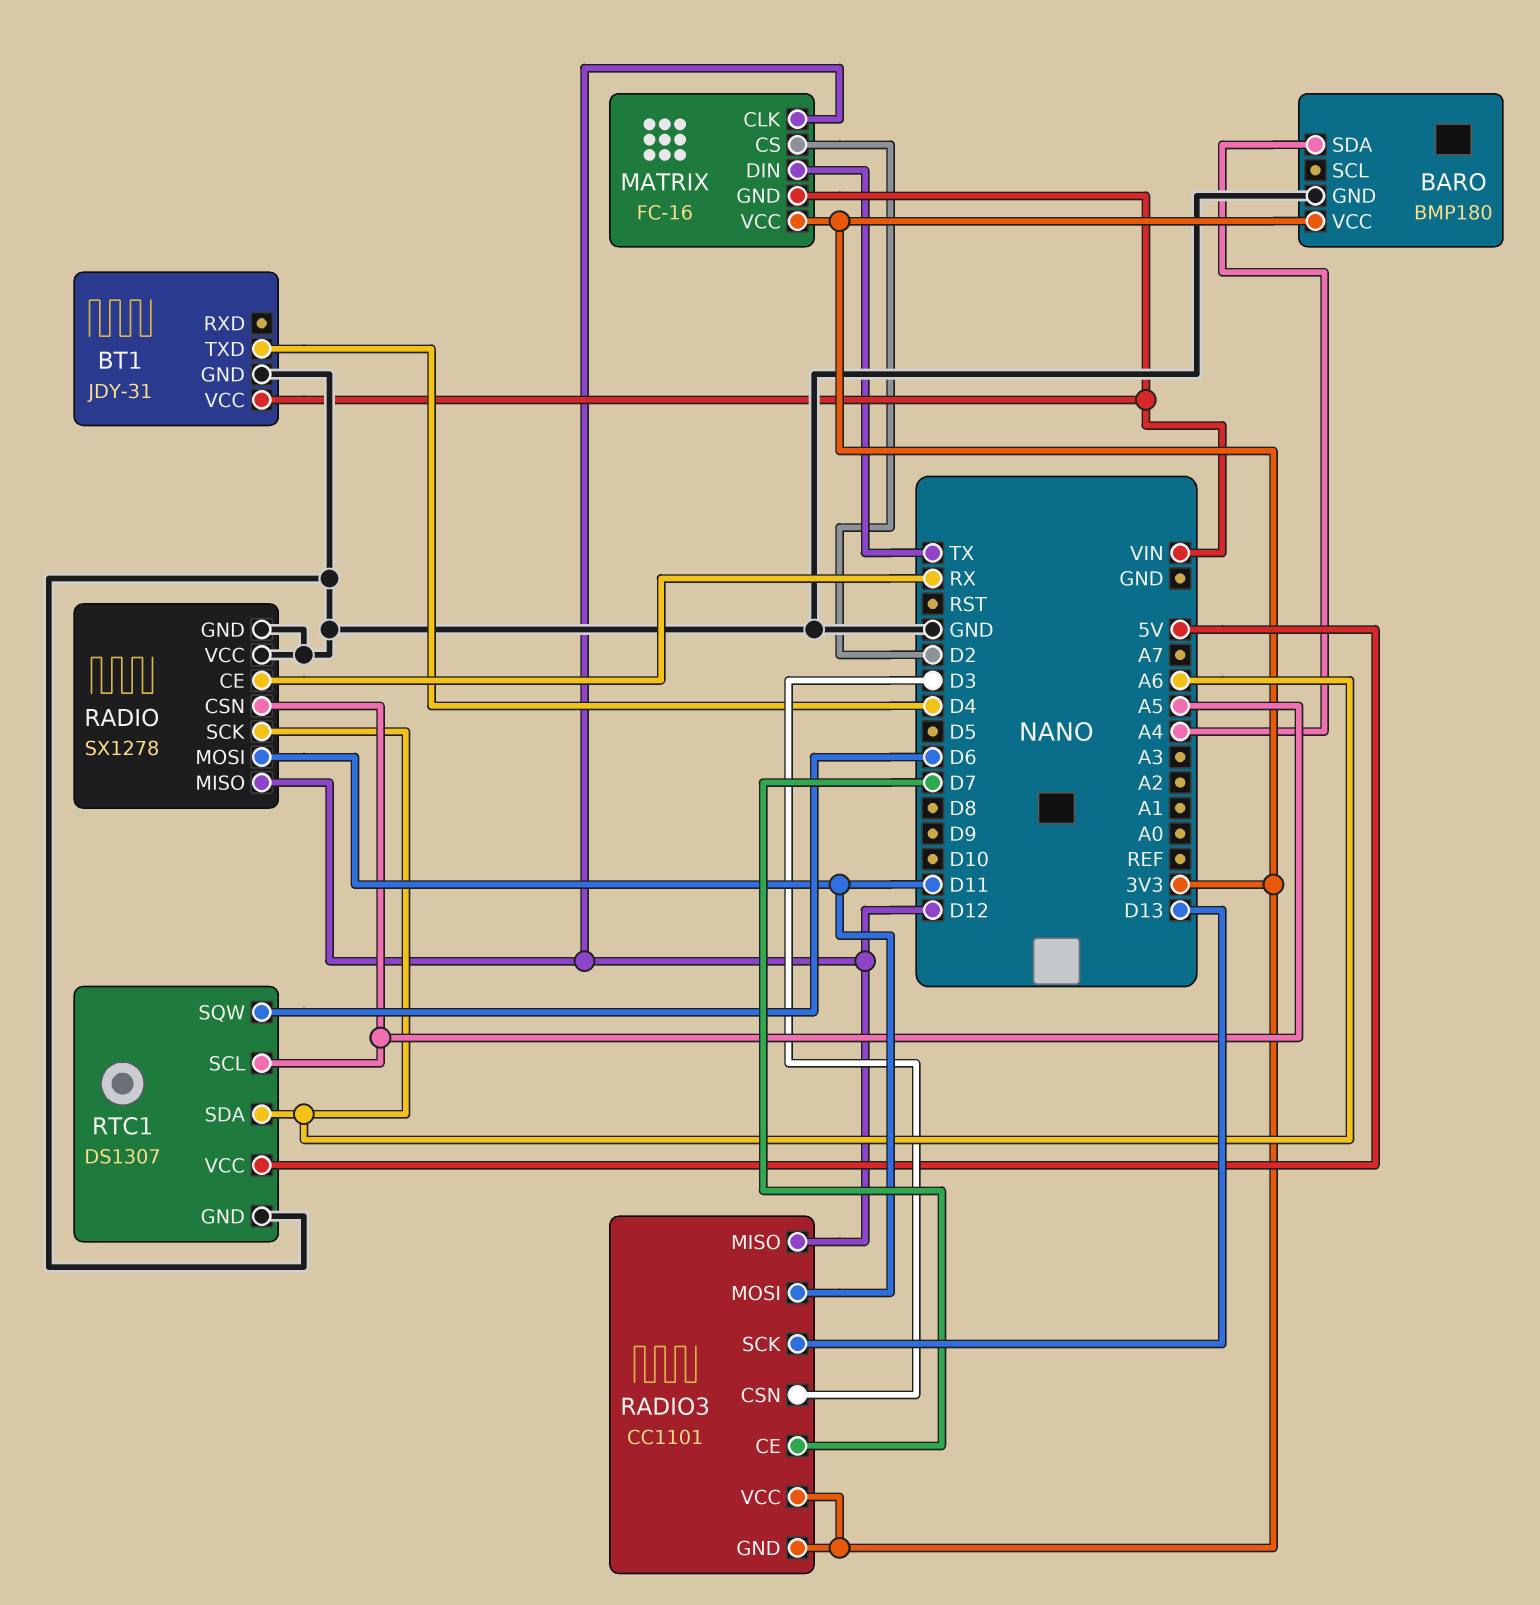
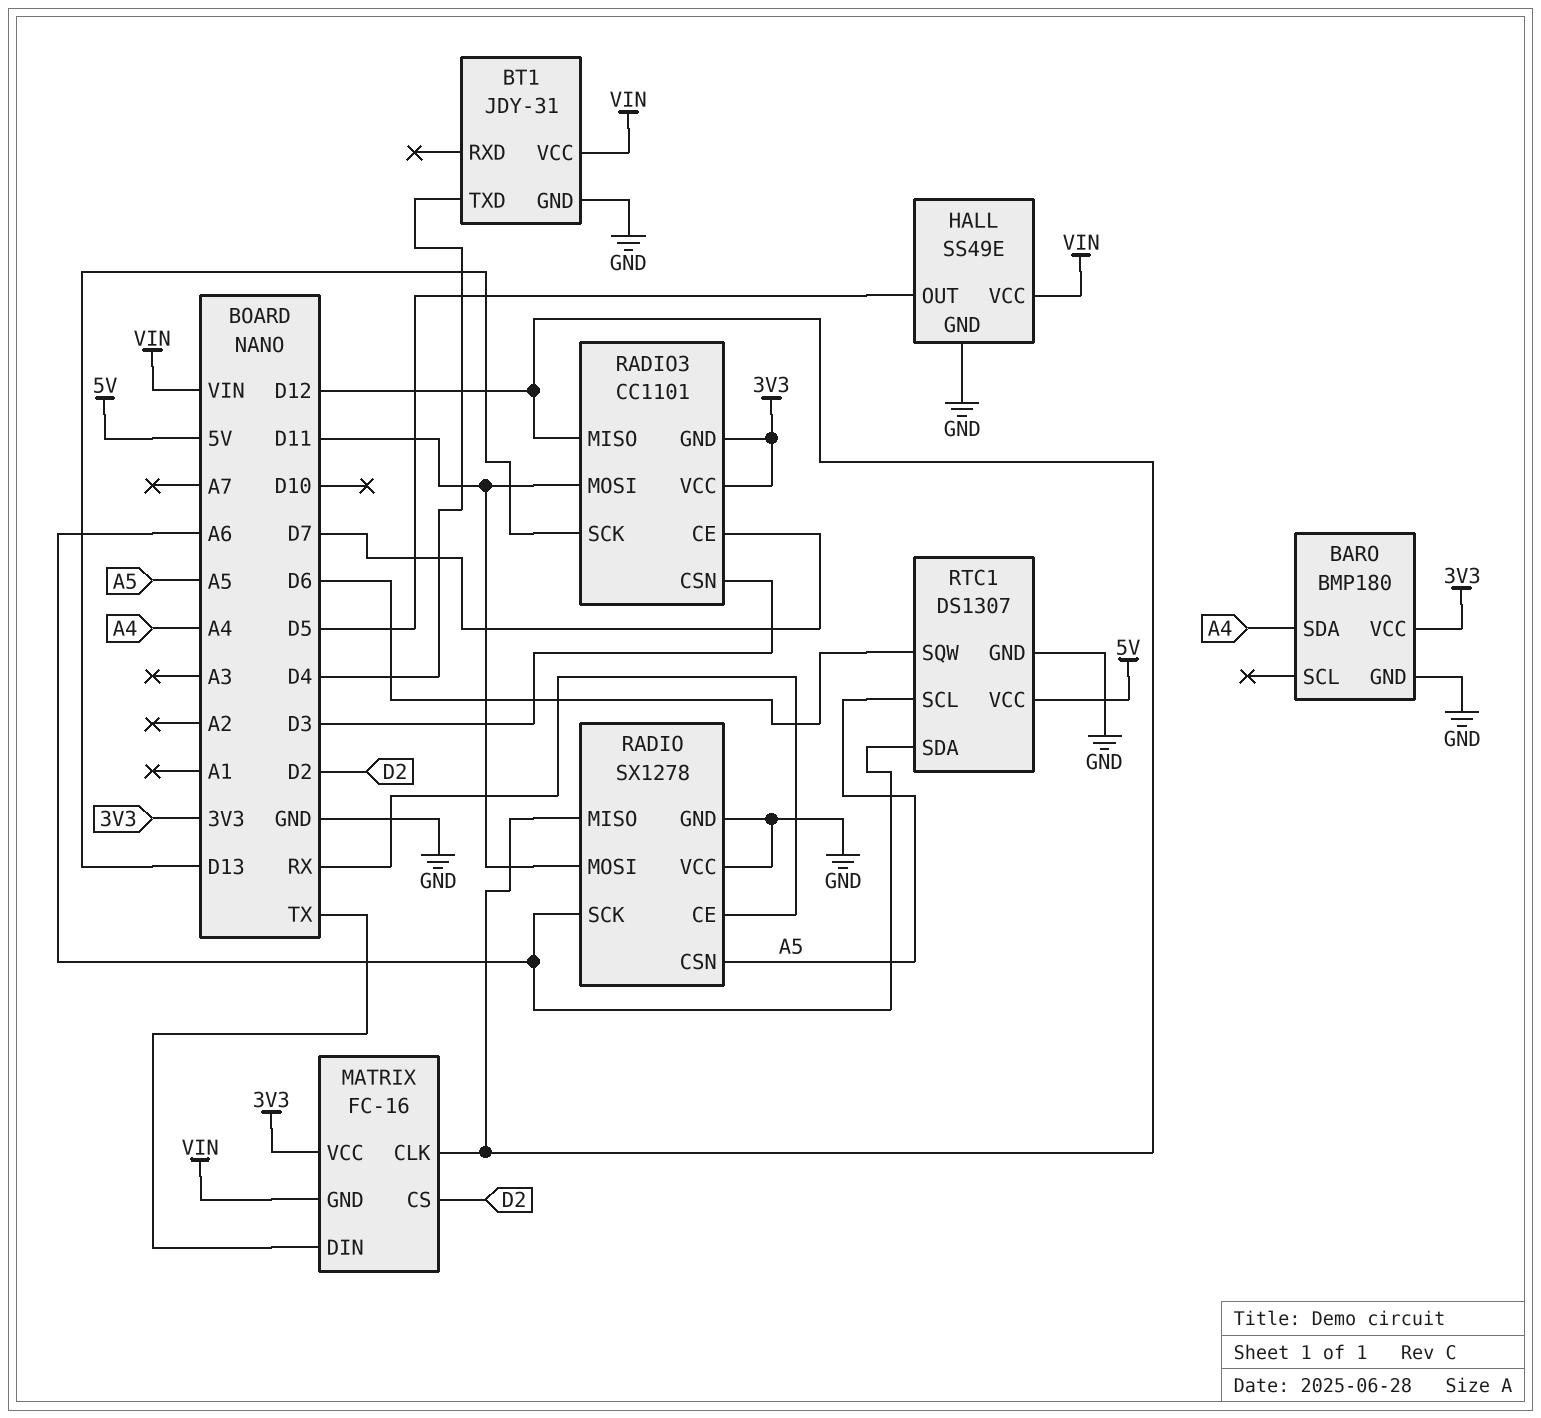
HALL: none -> SS49E
HALL pin GND: none -> GND
HALL pin OUT: none -> D5
HALL pin VCC: none -> VIN

